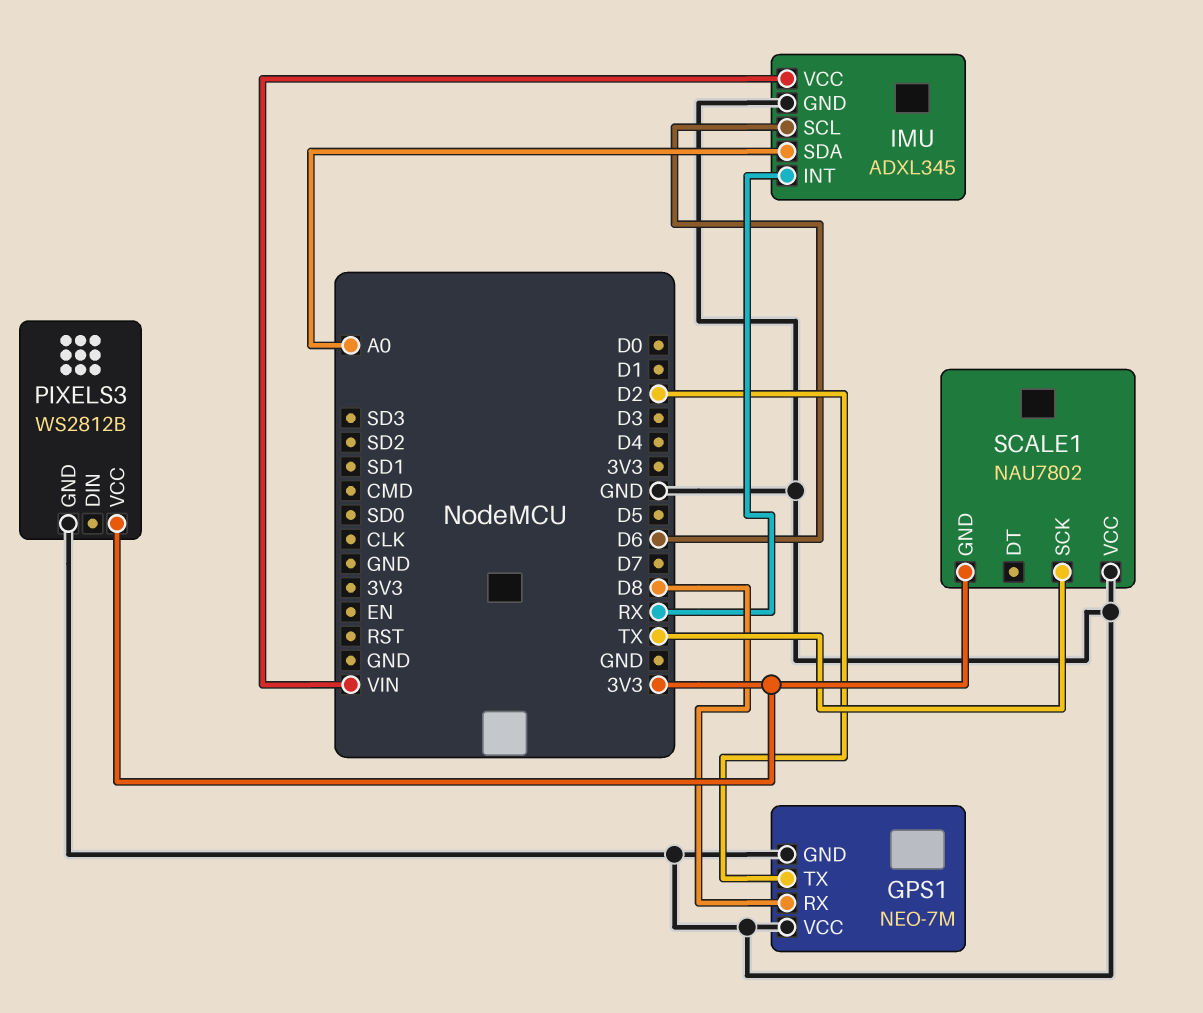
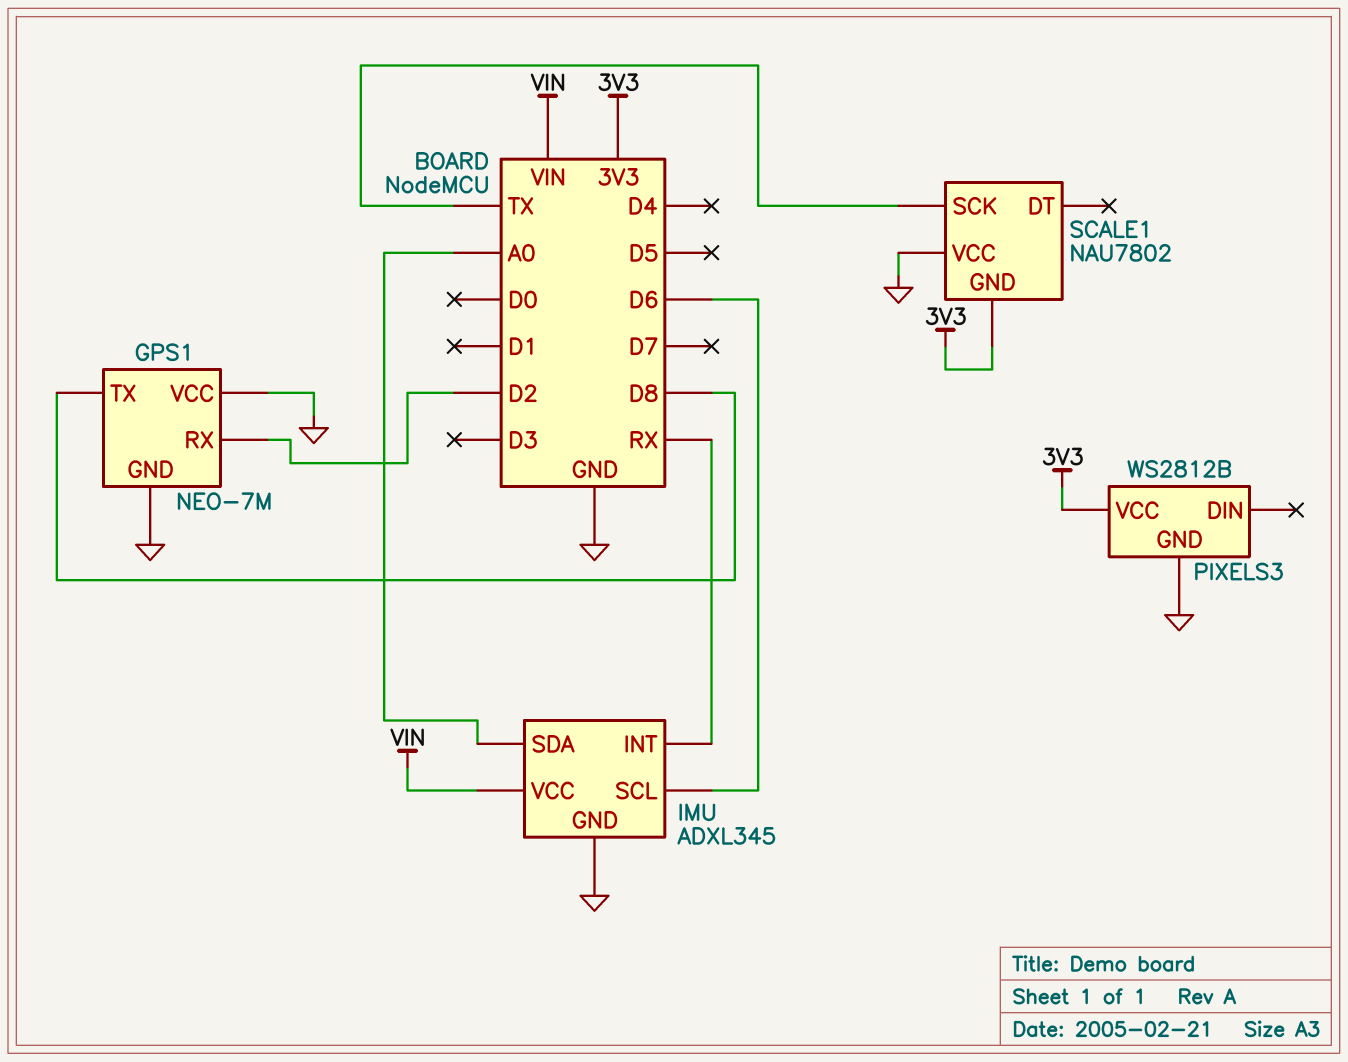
GPS1 pin RX: D8 -> D2
GPS1 pin TX: D2 -> D8

